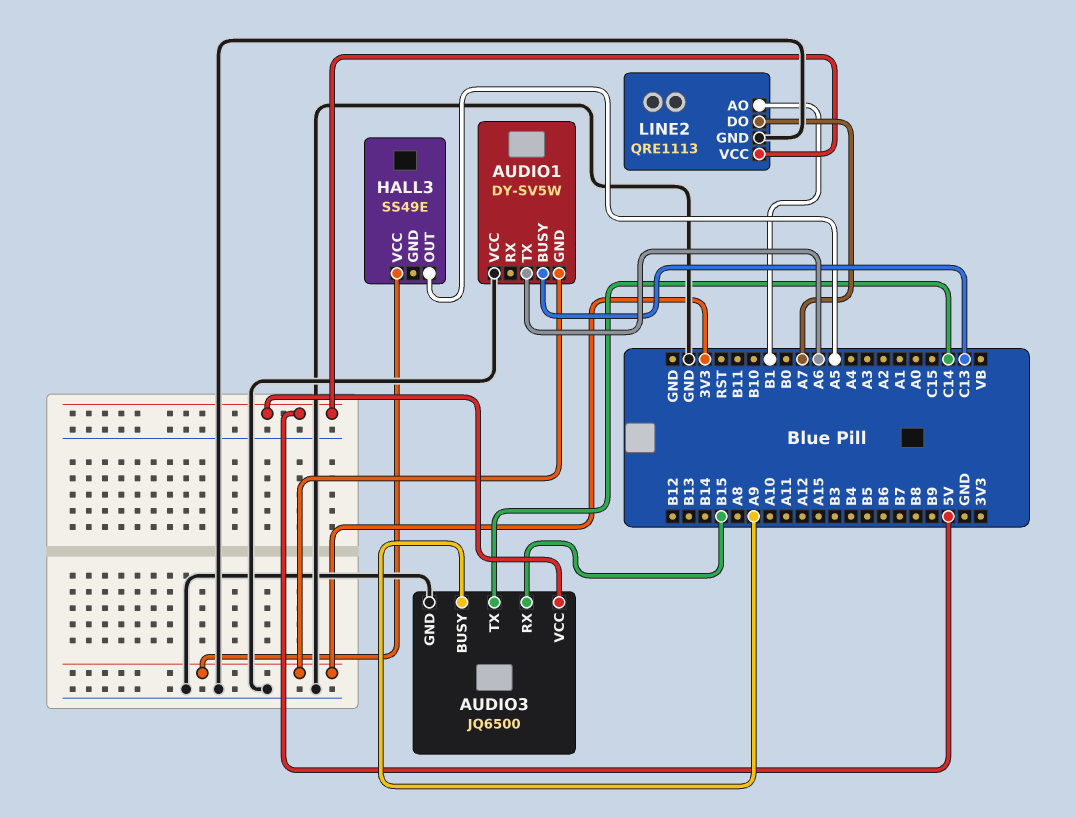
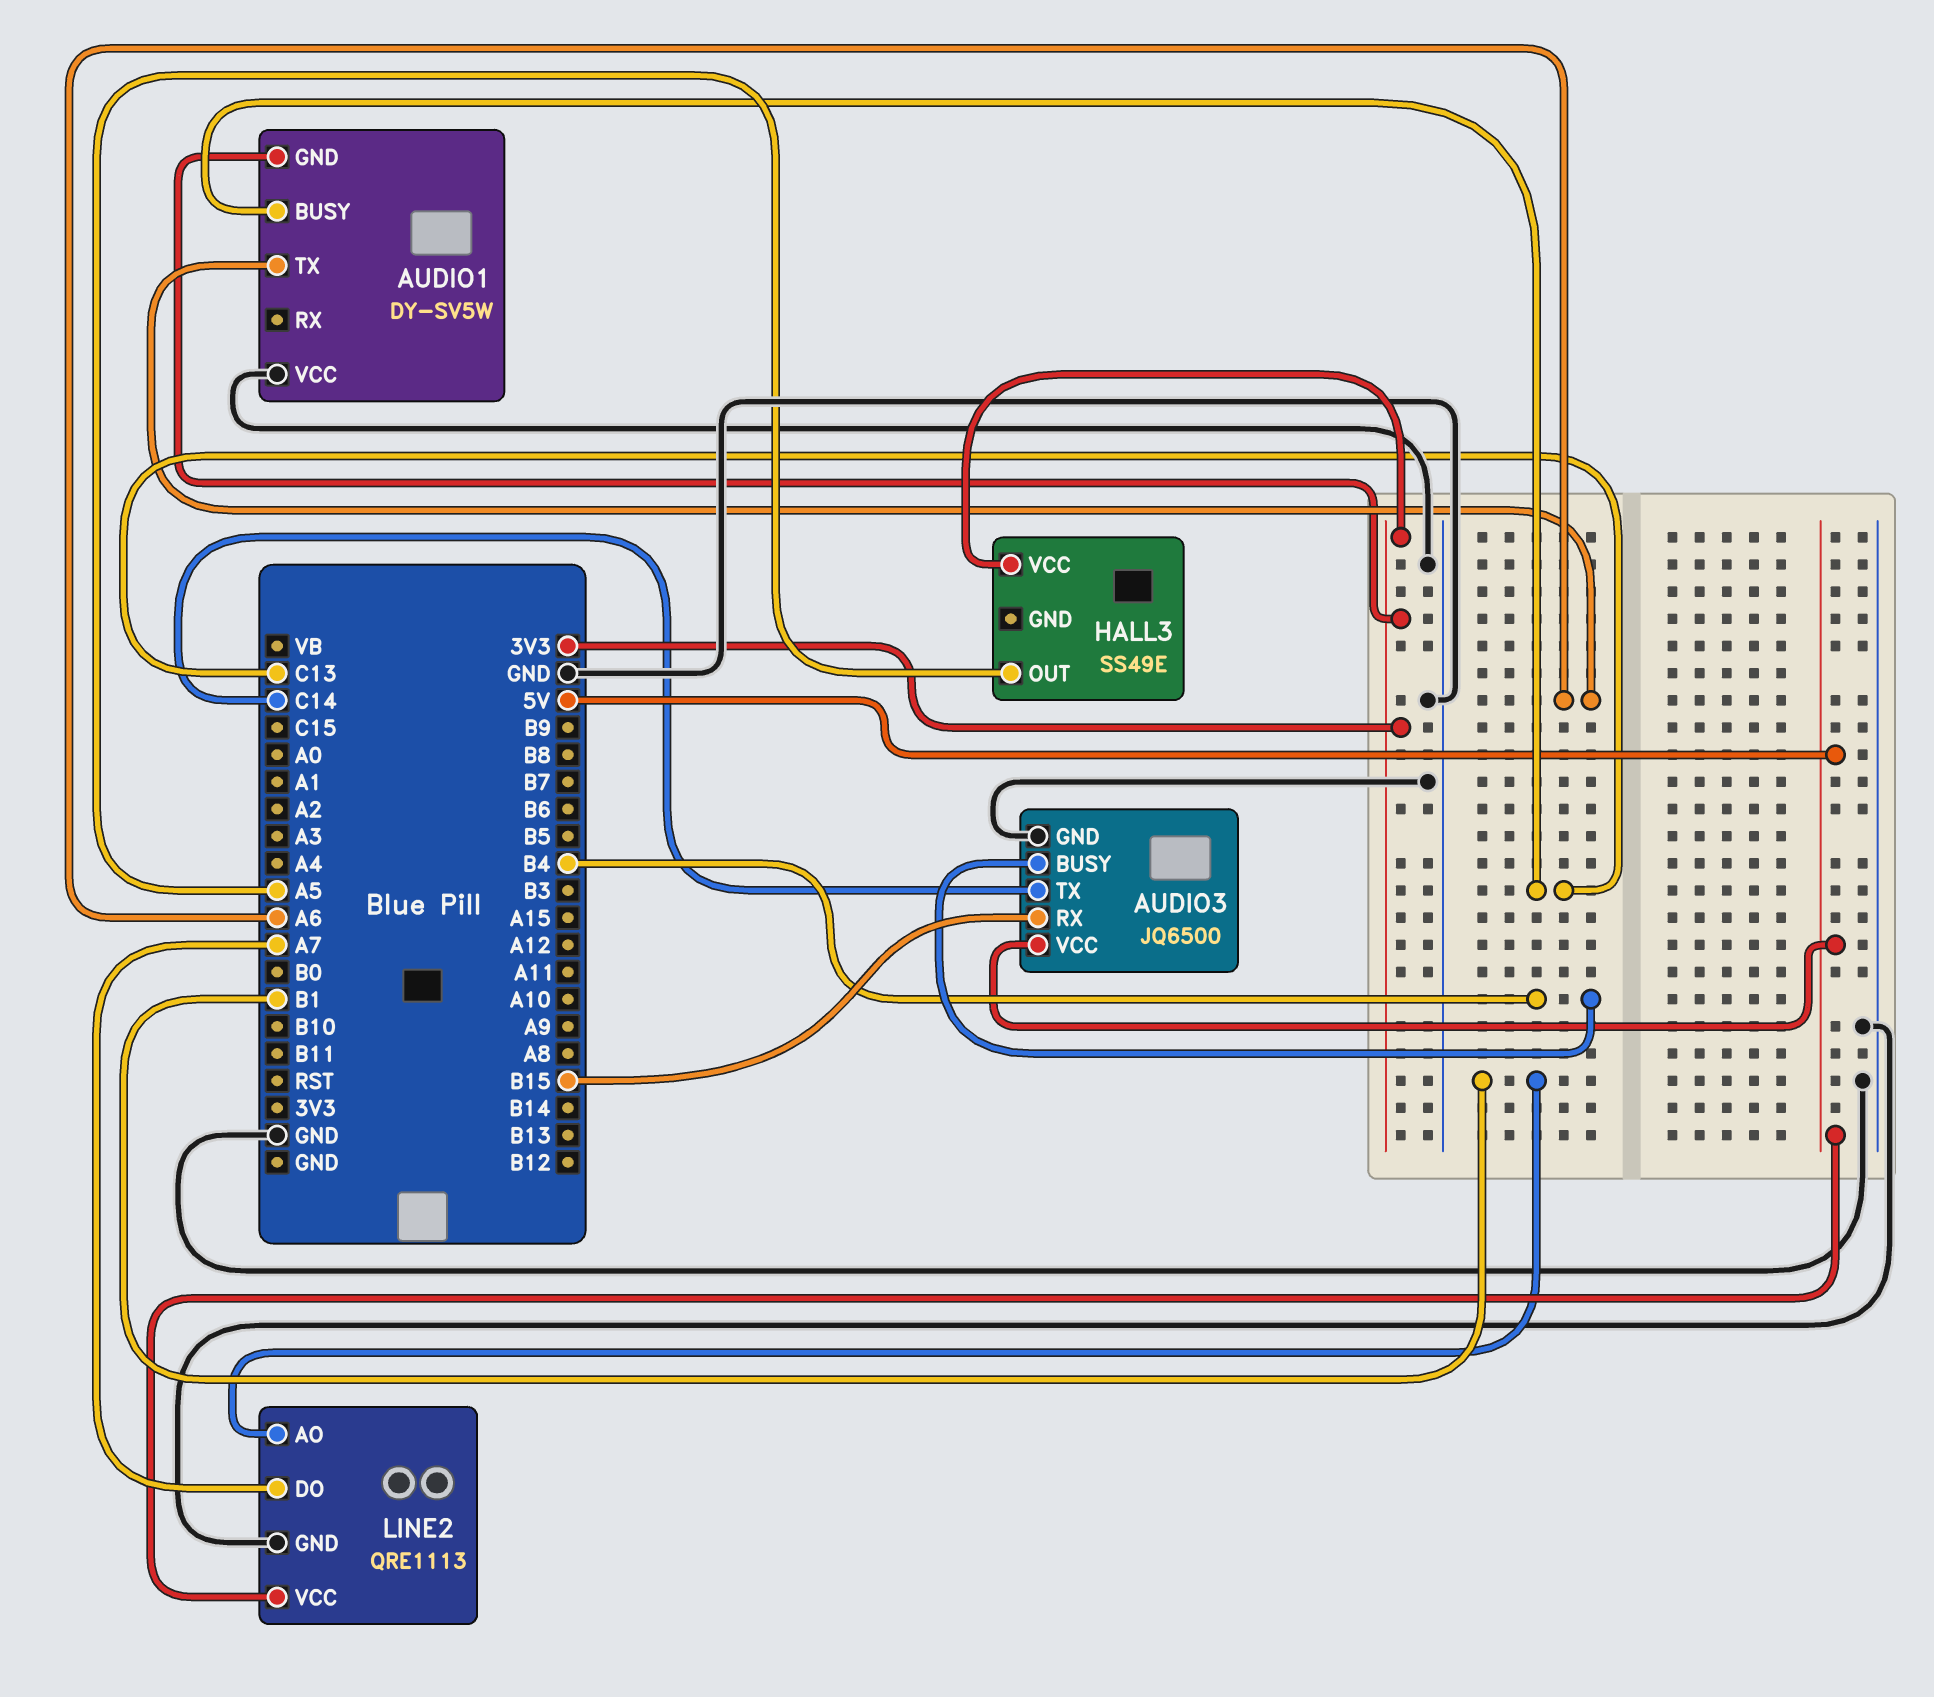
AUDIO3 pin BUSY: A9 -> B4

